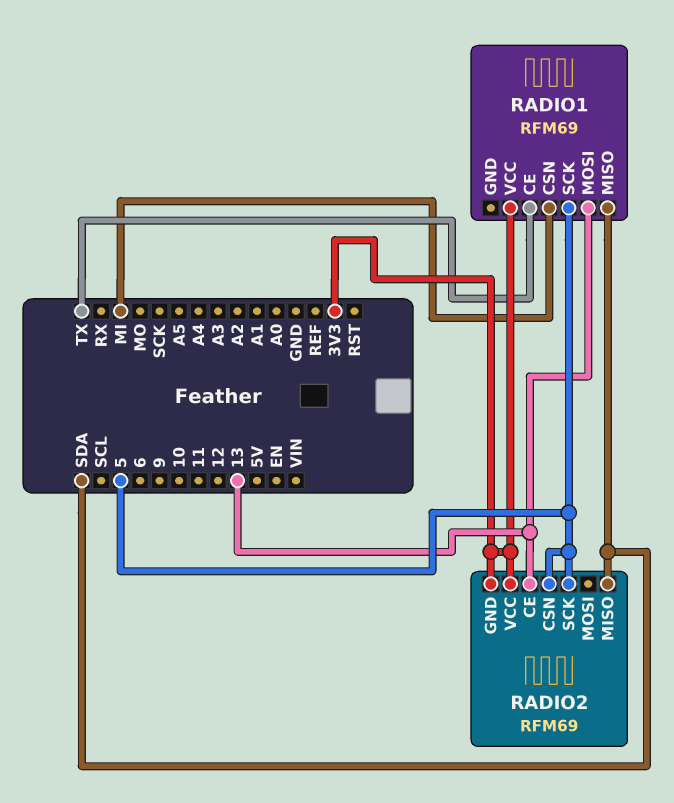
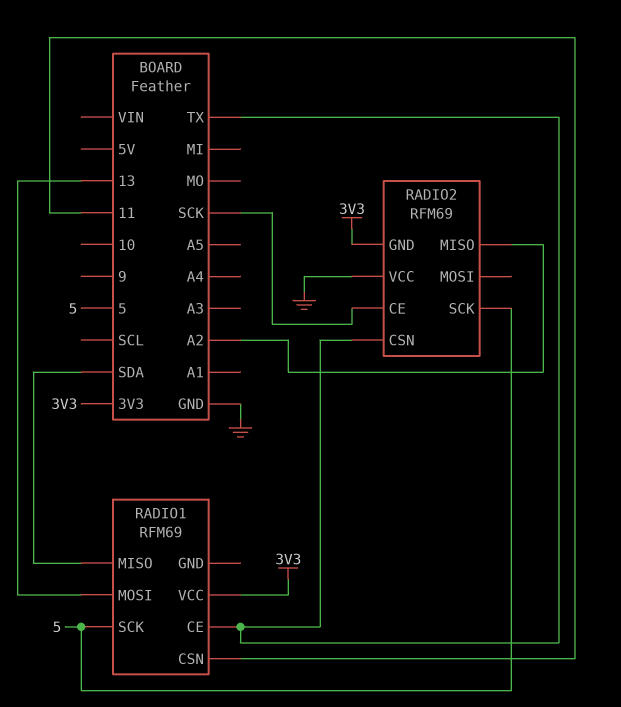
RADIO1 pin CSN: MI -> 11
RADIO2 pin CE: 13 -> SCK
RADIO2 pin CSN: 5 -> TX
RADIO2 pin MISO: SDA -> A2
RADIO2 pin VCC: 3V3 -> GND

